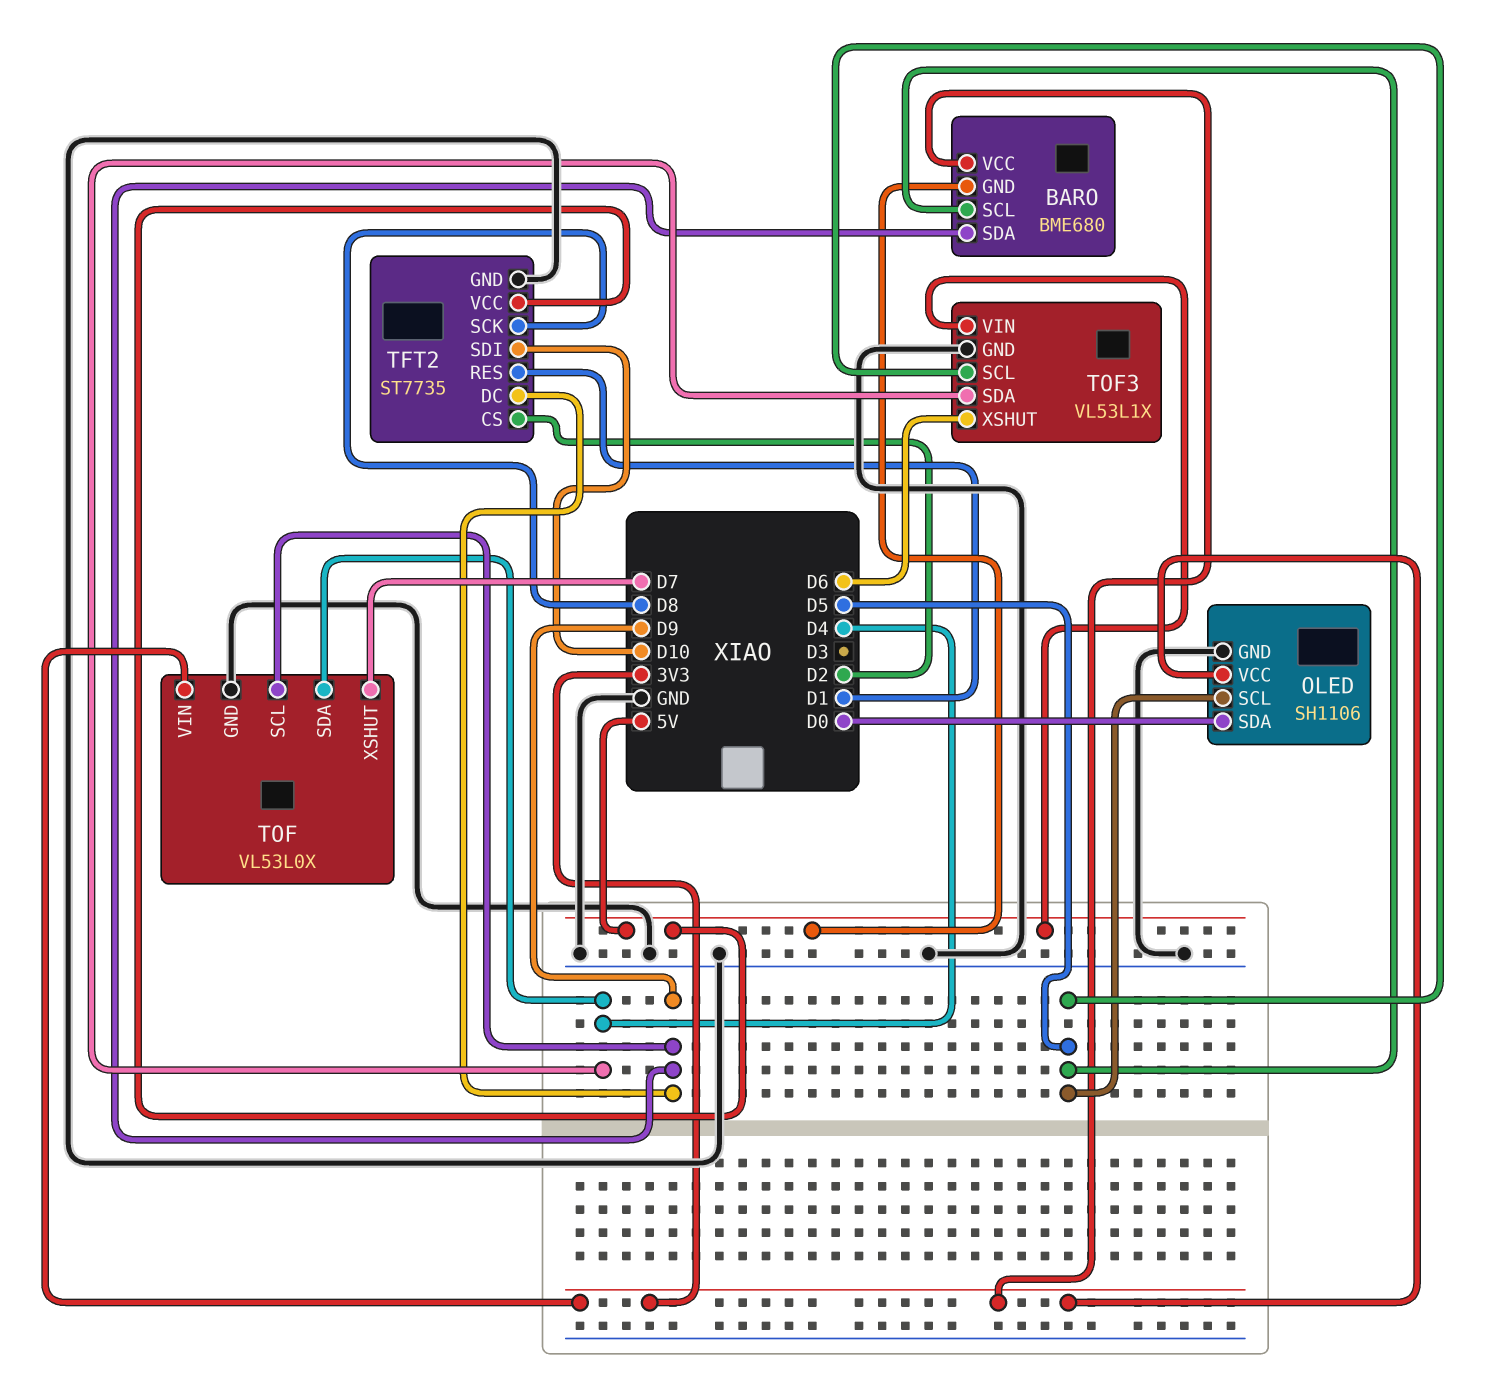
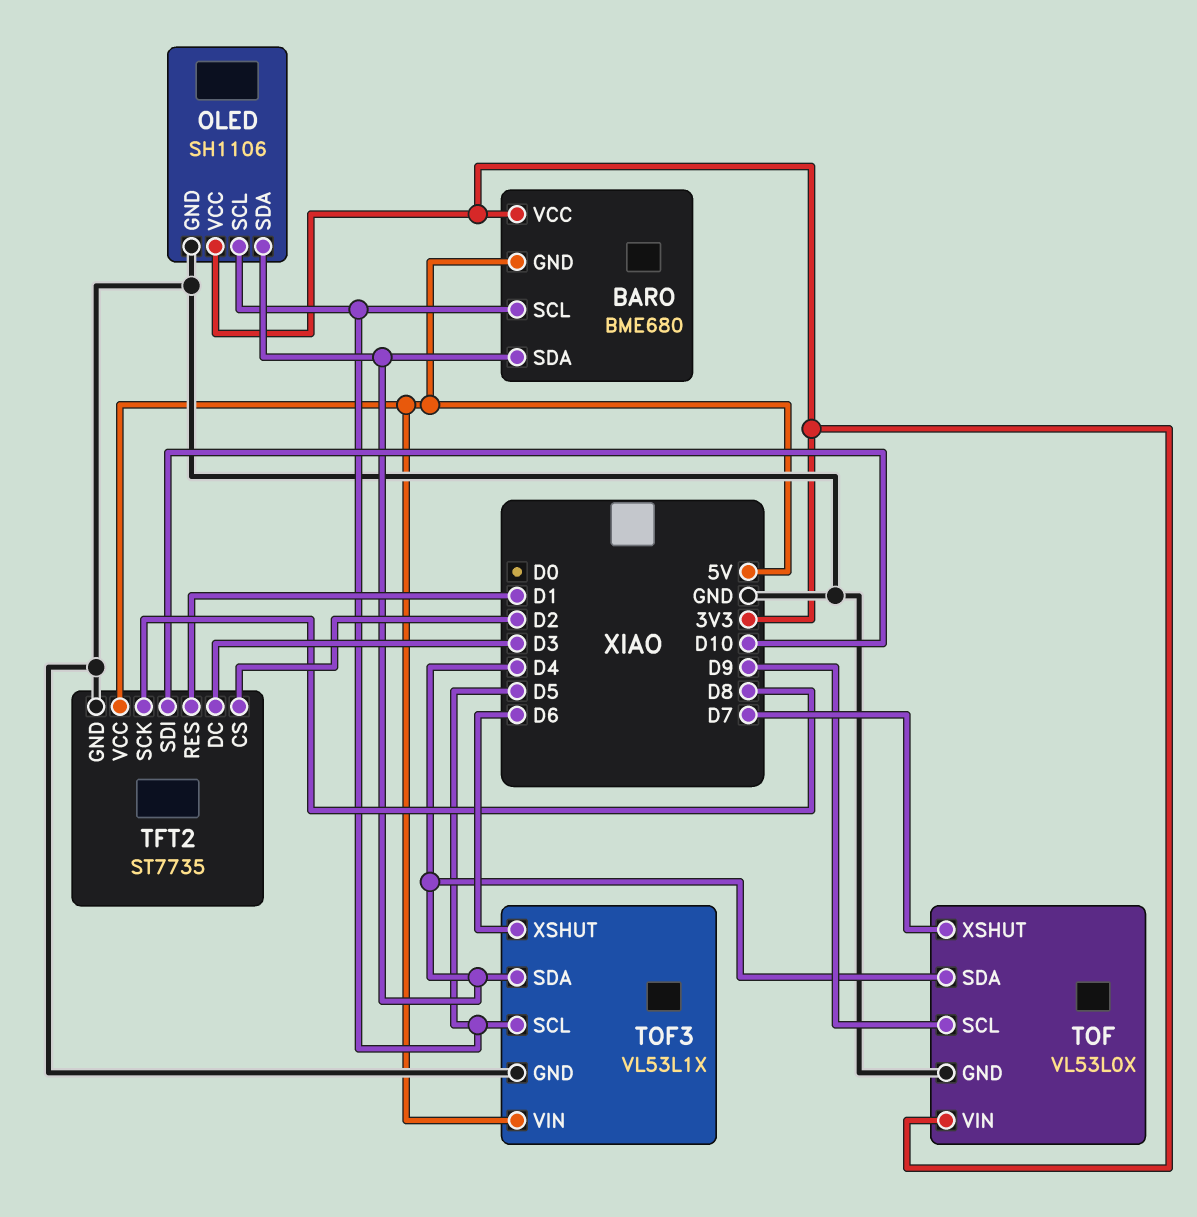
BARO pin SDA: D9 -> D4
OLED pin SDA: D0 -> D4
TFT2 pin DC: D9 -> D3

